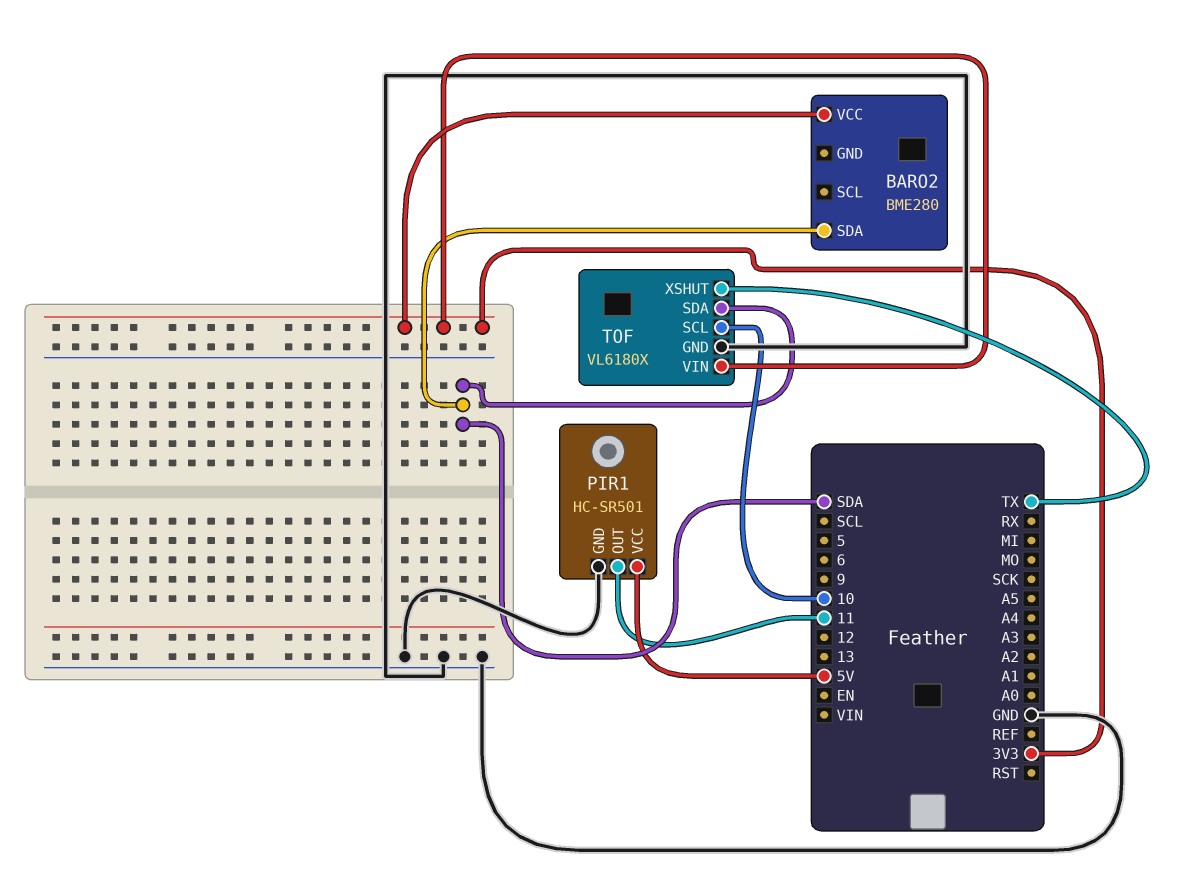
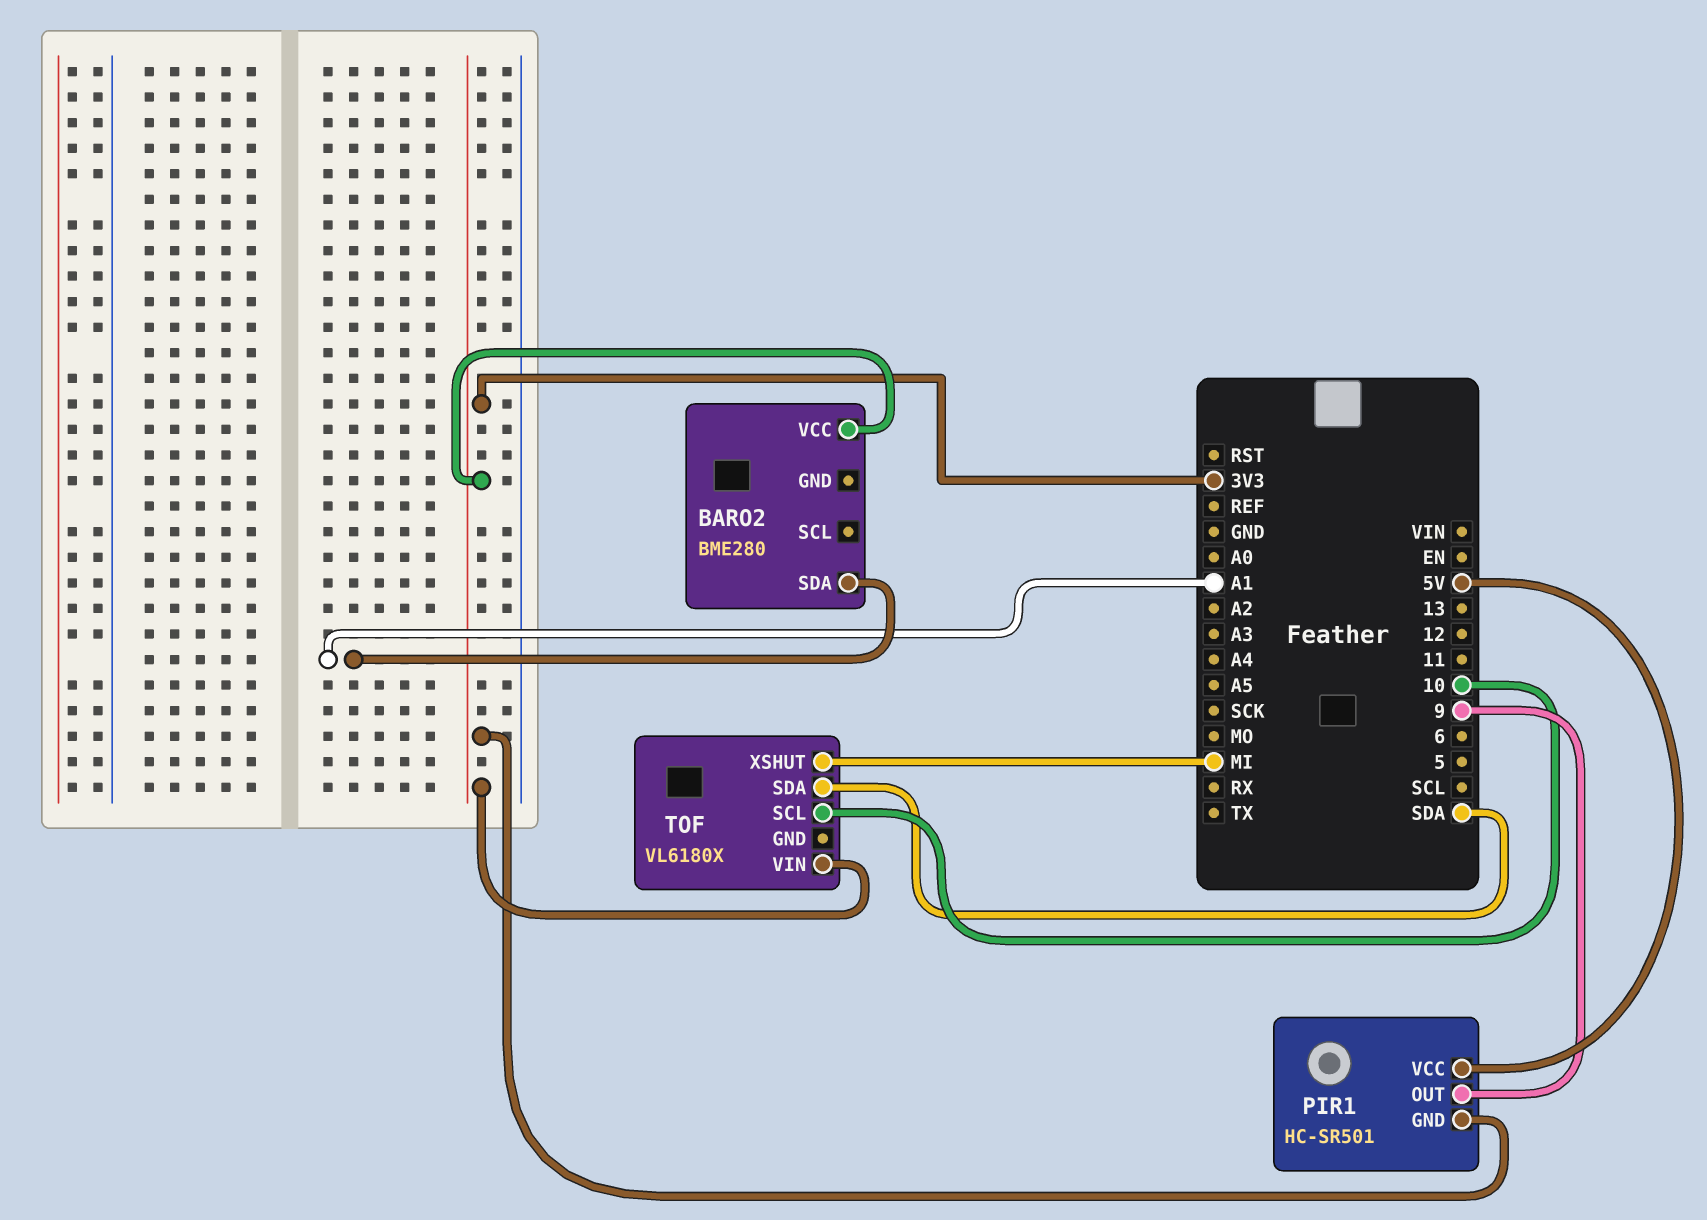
BARO2 pin SDA: SDA -> A1
PIR1 pin GND: GND -> 3V3
PIR1 pin OUT: 11 -> 9
TOF pin GND: GND -> none
TOF pin XSHUT: TX -> MI

